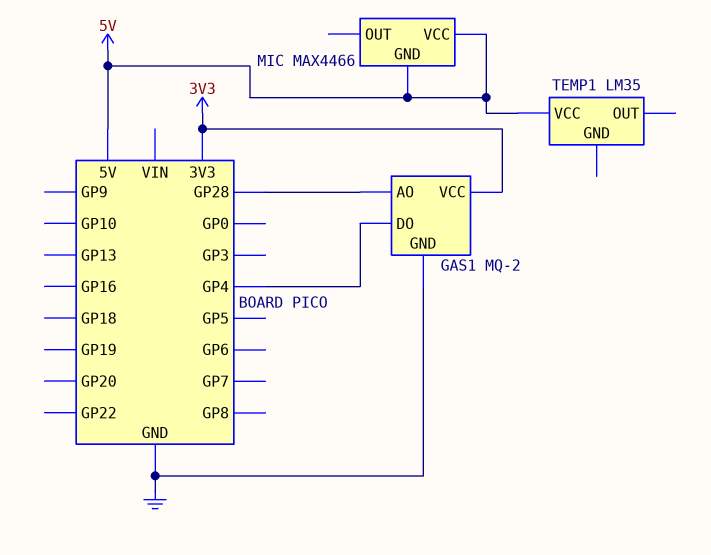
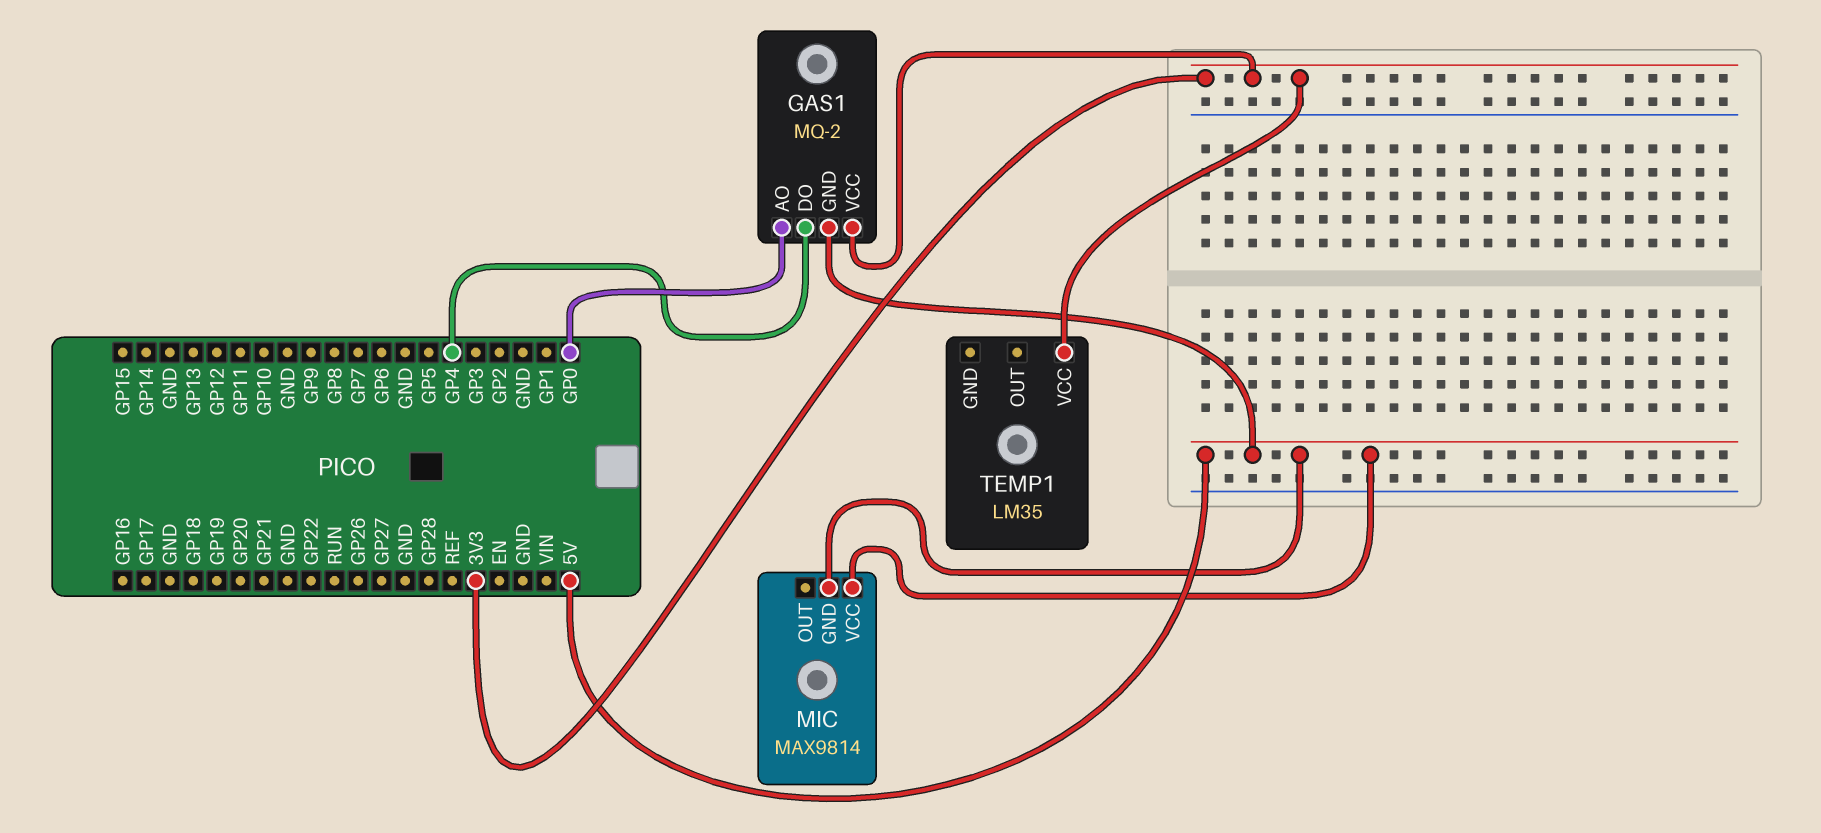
GAS1 pin AO: GP28 -> GP0
GAS1 pin GND: GND -> 5V
MIC: MAX4466 -> MAX9814
TEMP1 pin VCC: 5V -> 3V3

